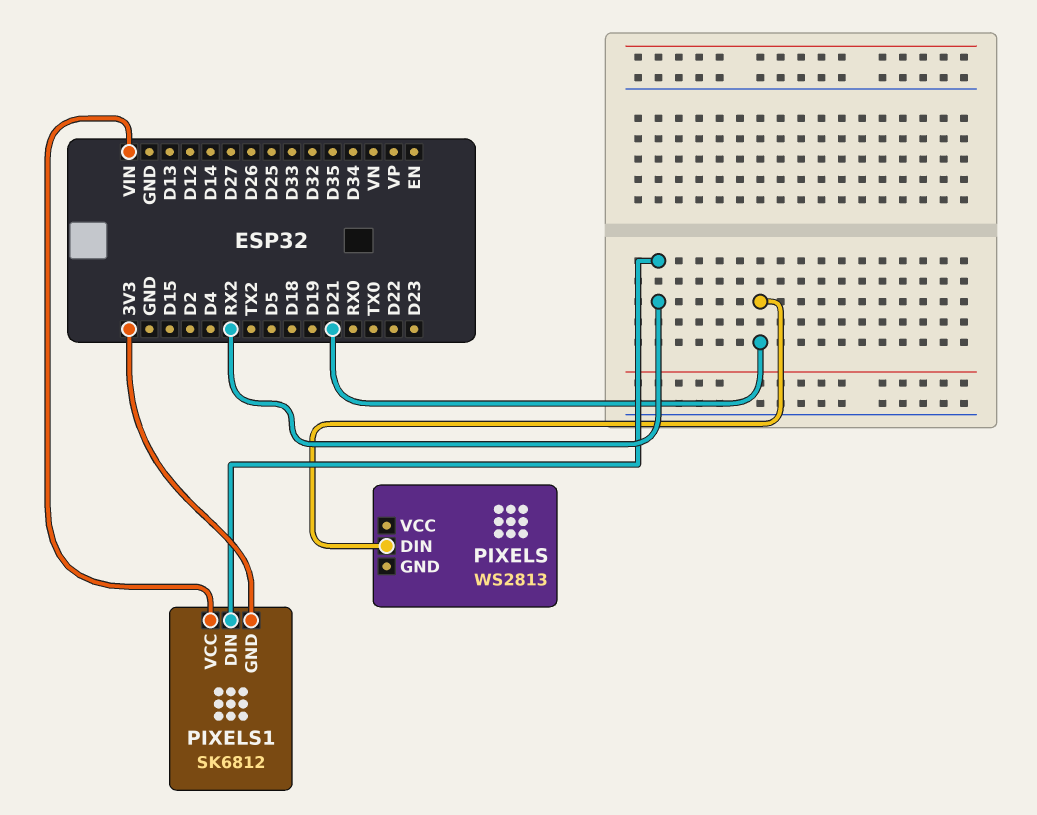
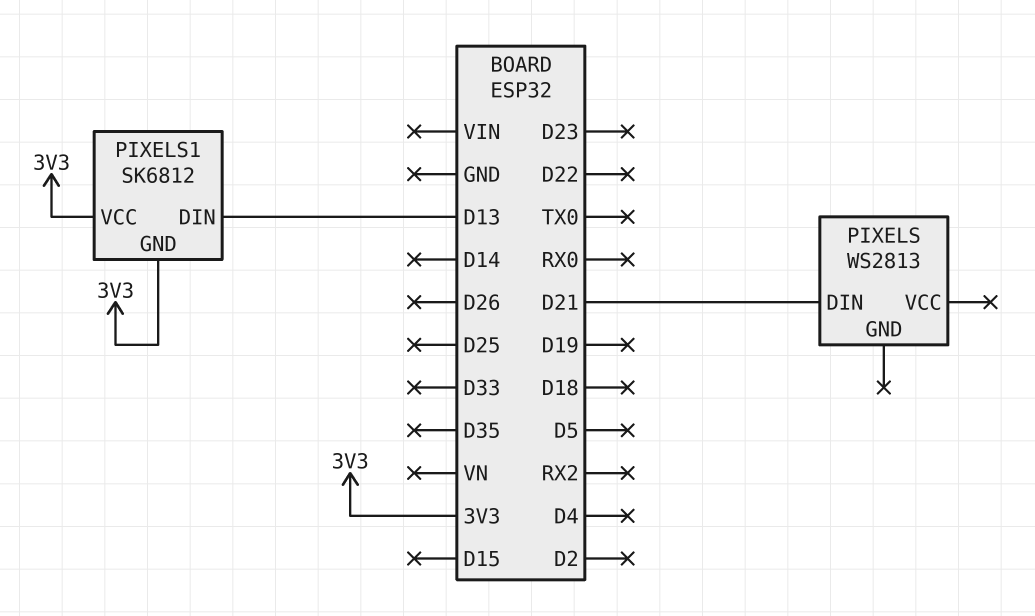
PIXELS1 pin DIN: RX2 -> D13
PIXELS1 pin VCC: VIN -> 3V3

